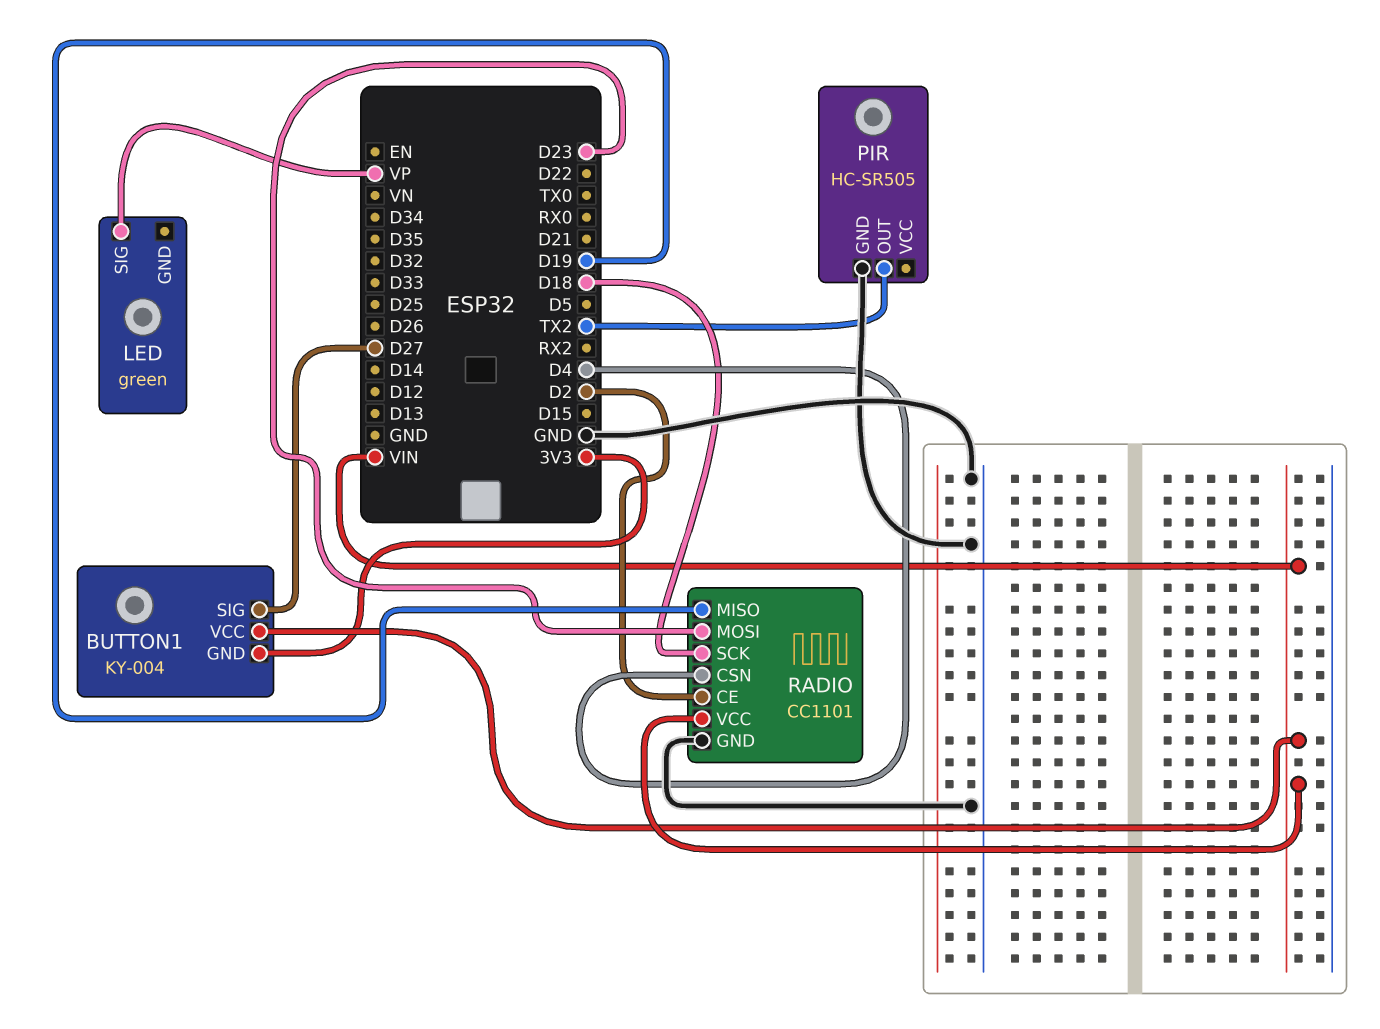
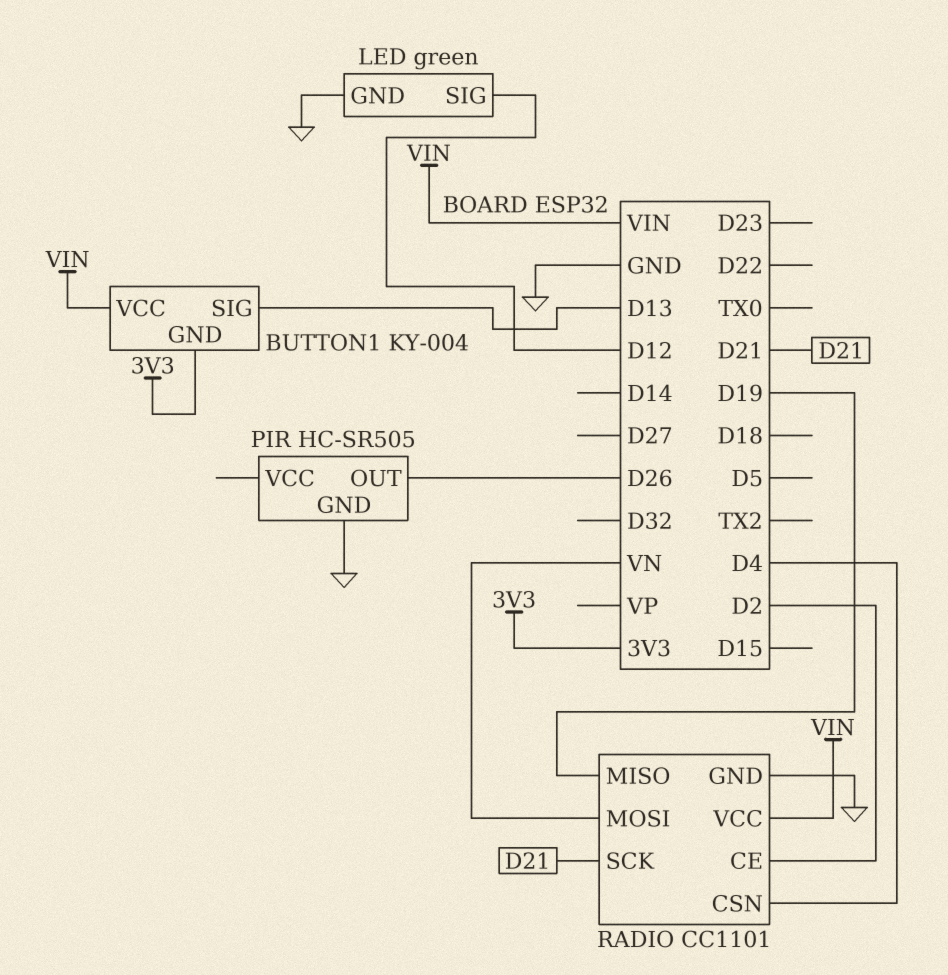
BUTTON1 pin SIG: D27 -> D13
LED pin GND: none -> GND
LED pin SIG: VP -> D12
PIR pin OUT: TX2 -> D26
RADIO pin MOSI: D23 -> VN
RADIO pin SCK: D18 -> D21

